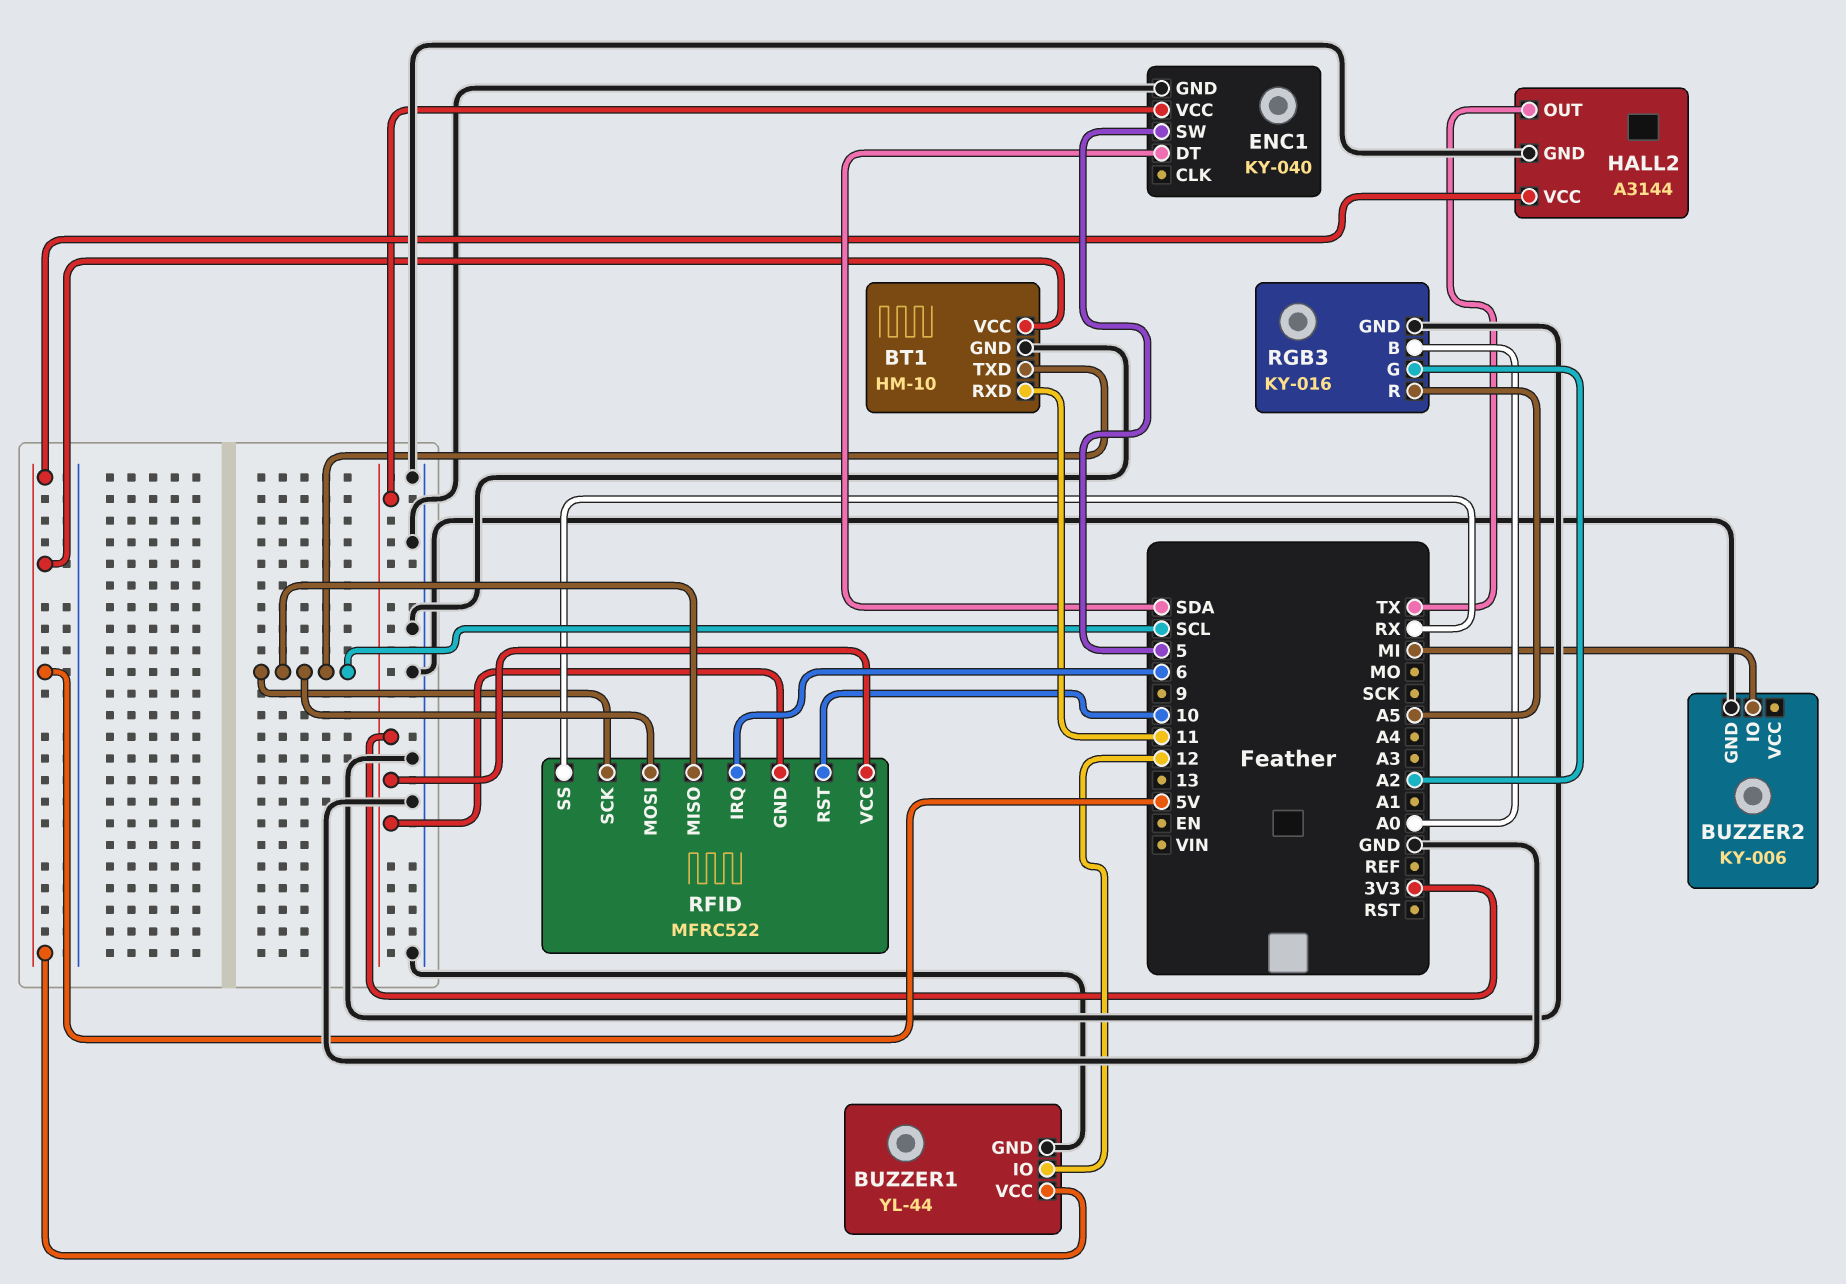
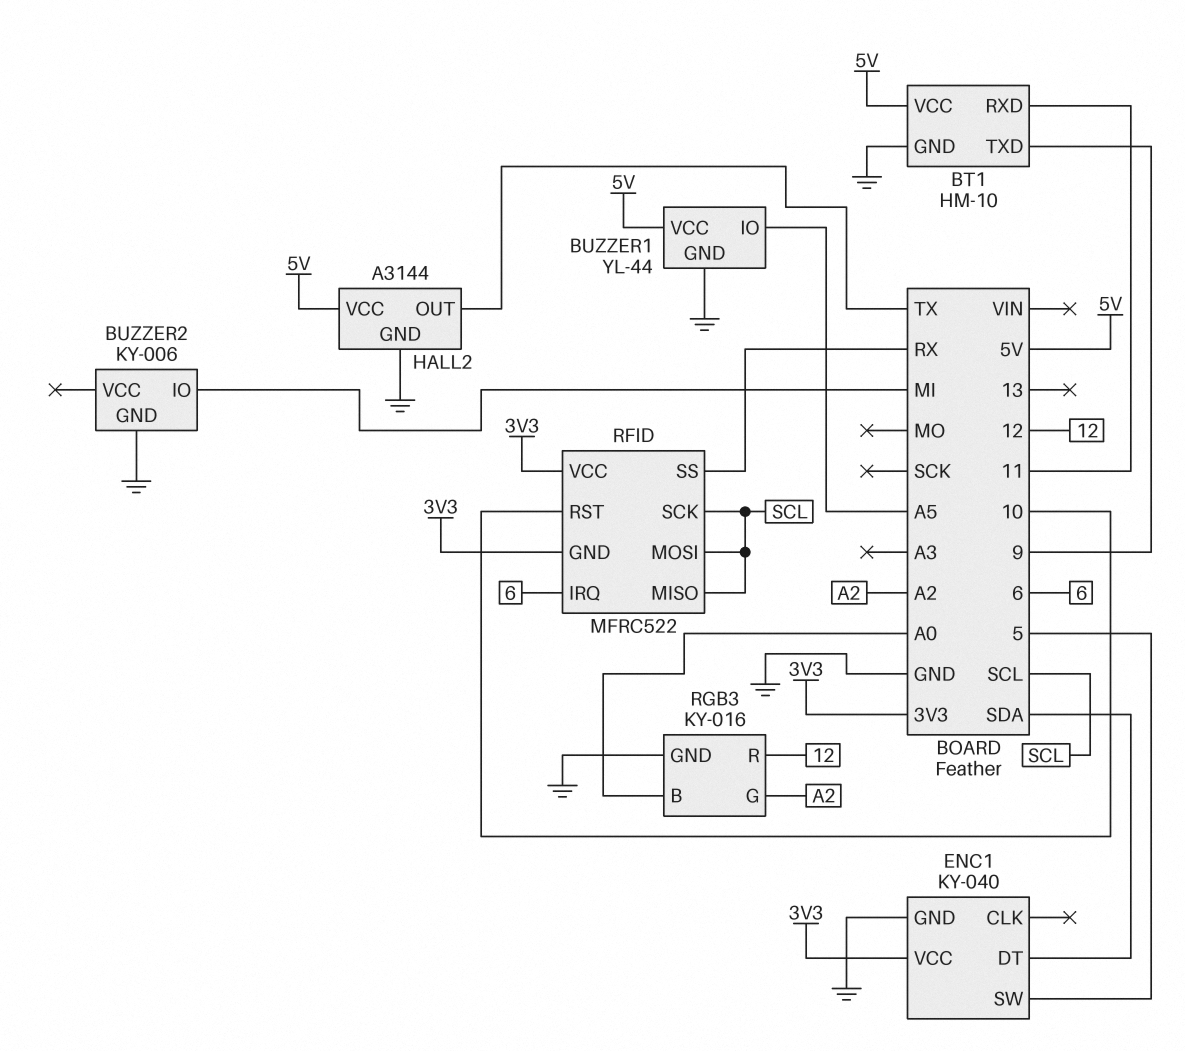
BT1 pin TXD: SCL -> 9
BUZZER1 pin IO: 12 -> A5
RGB3 pin R: A5 -> 12

